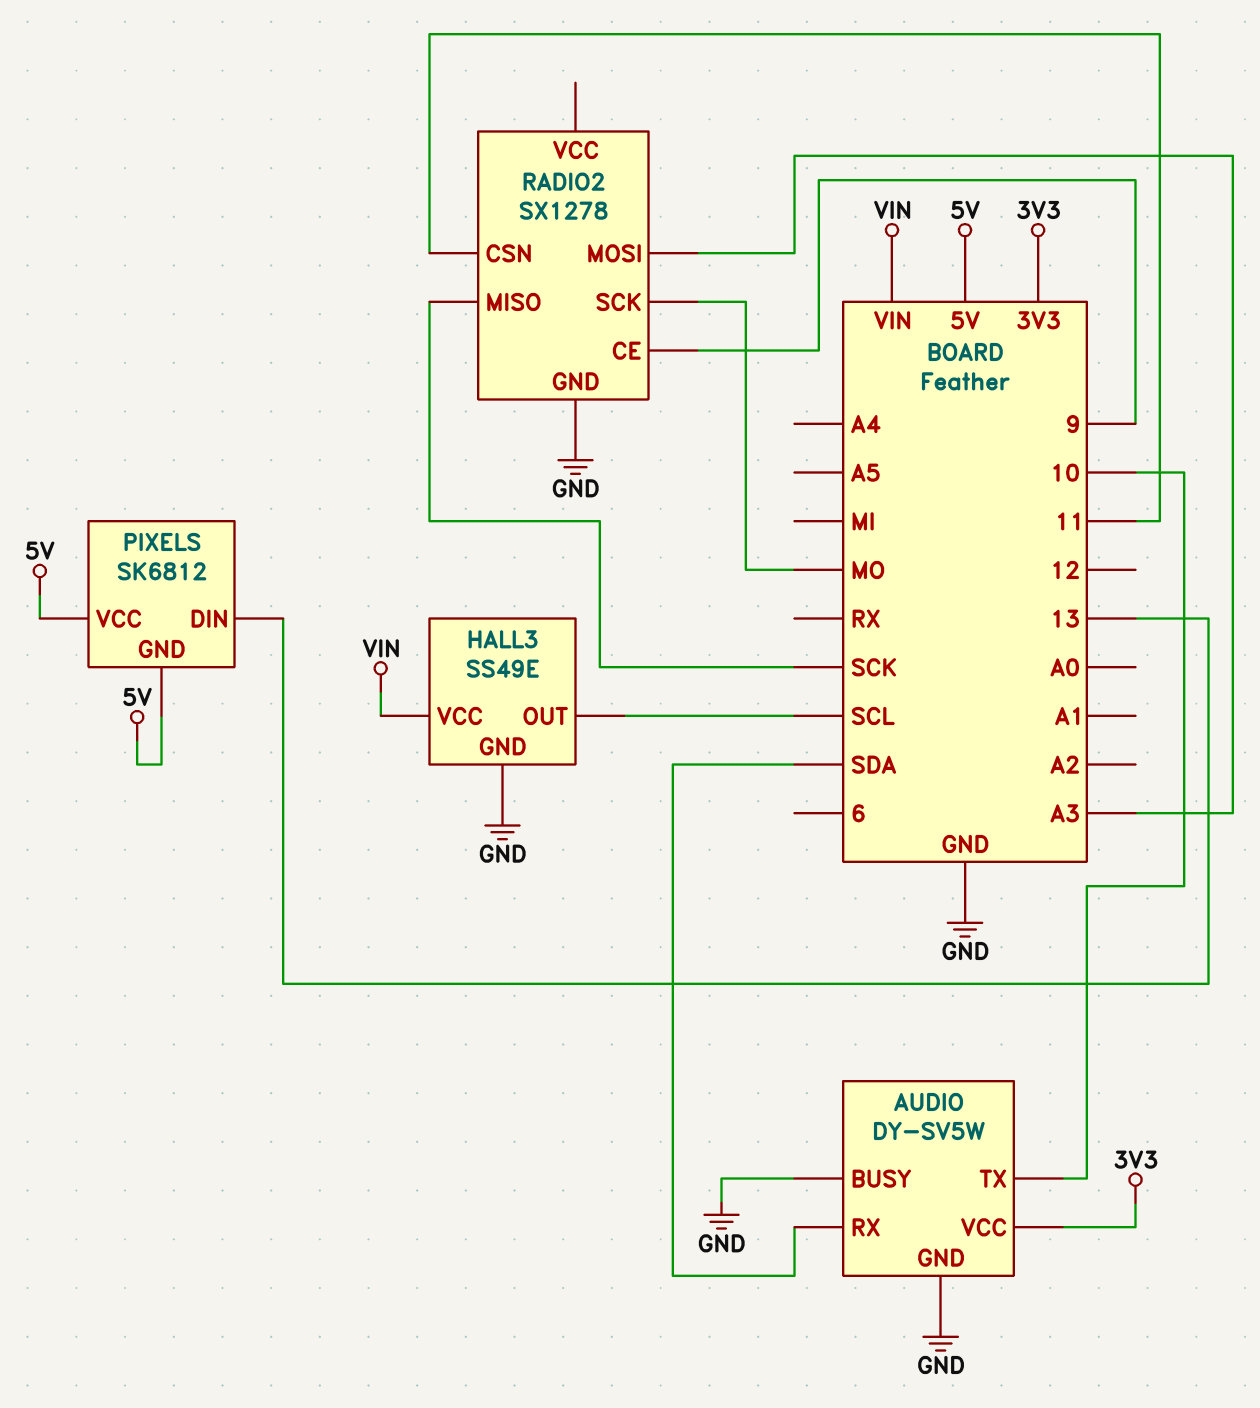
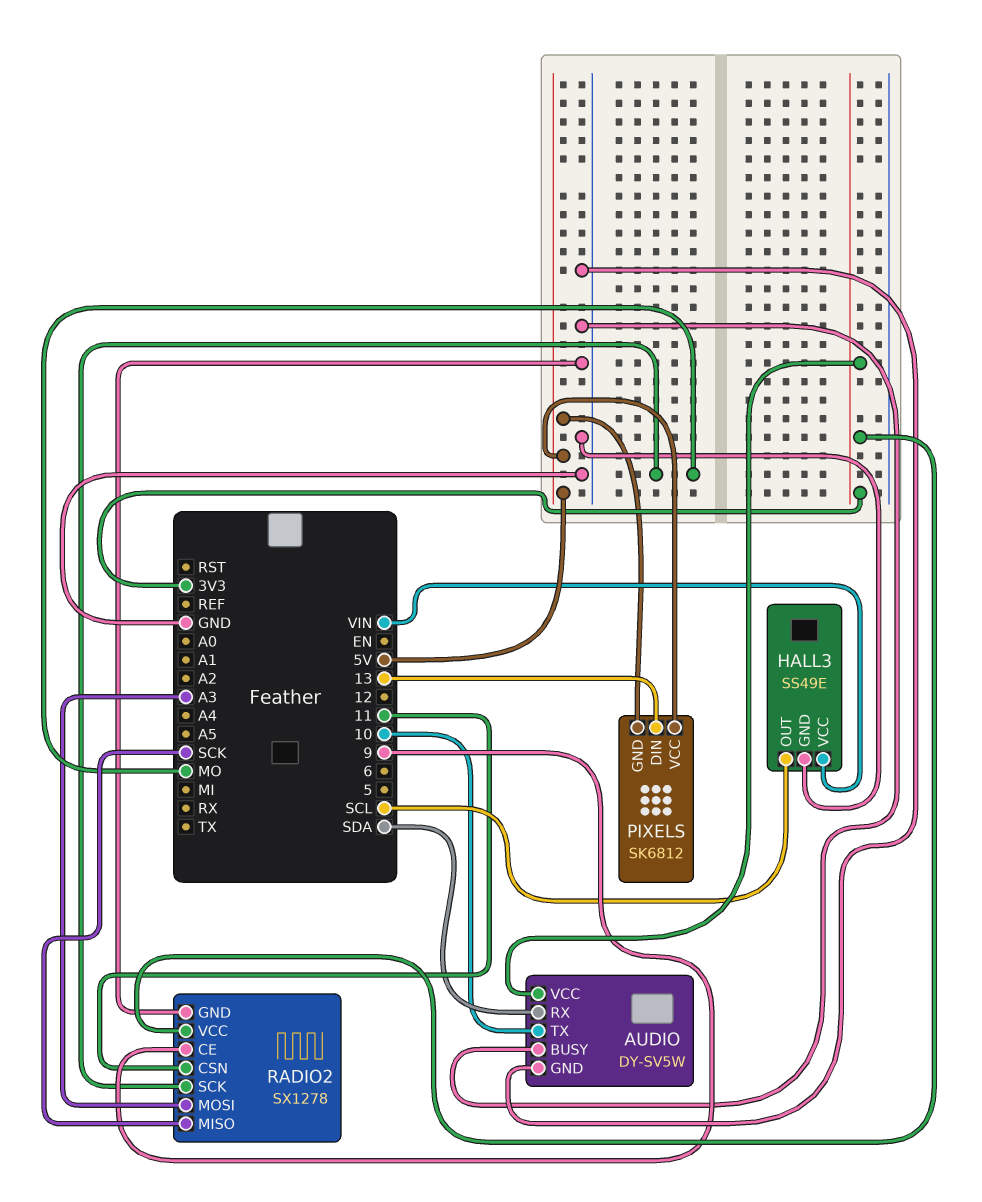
RADIO2 pin VCC: none -> 3V3

